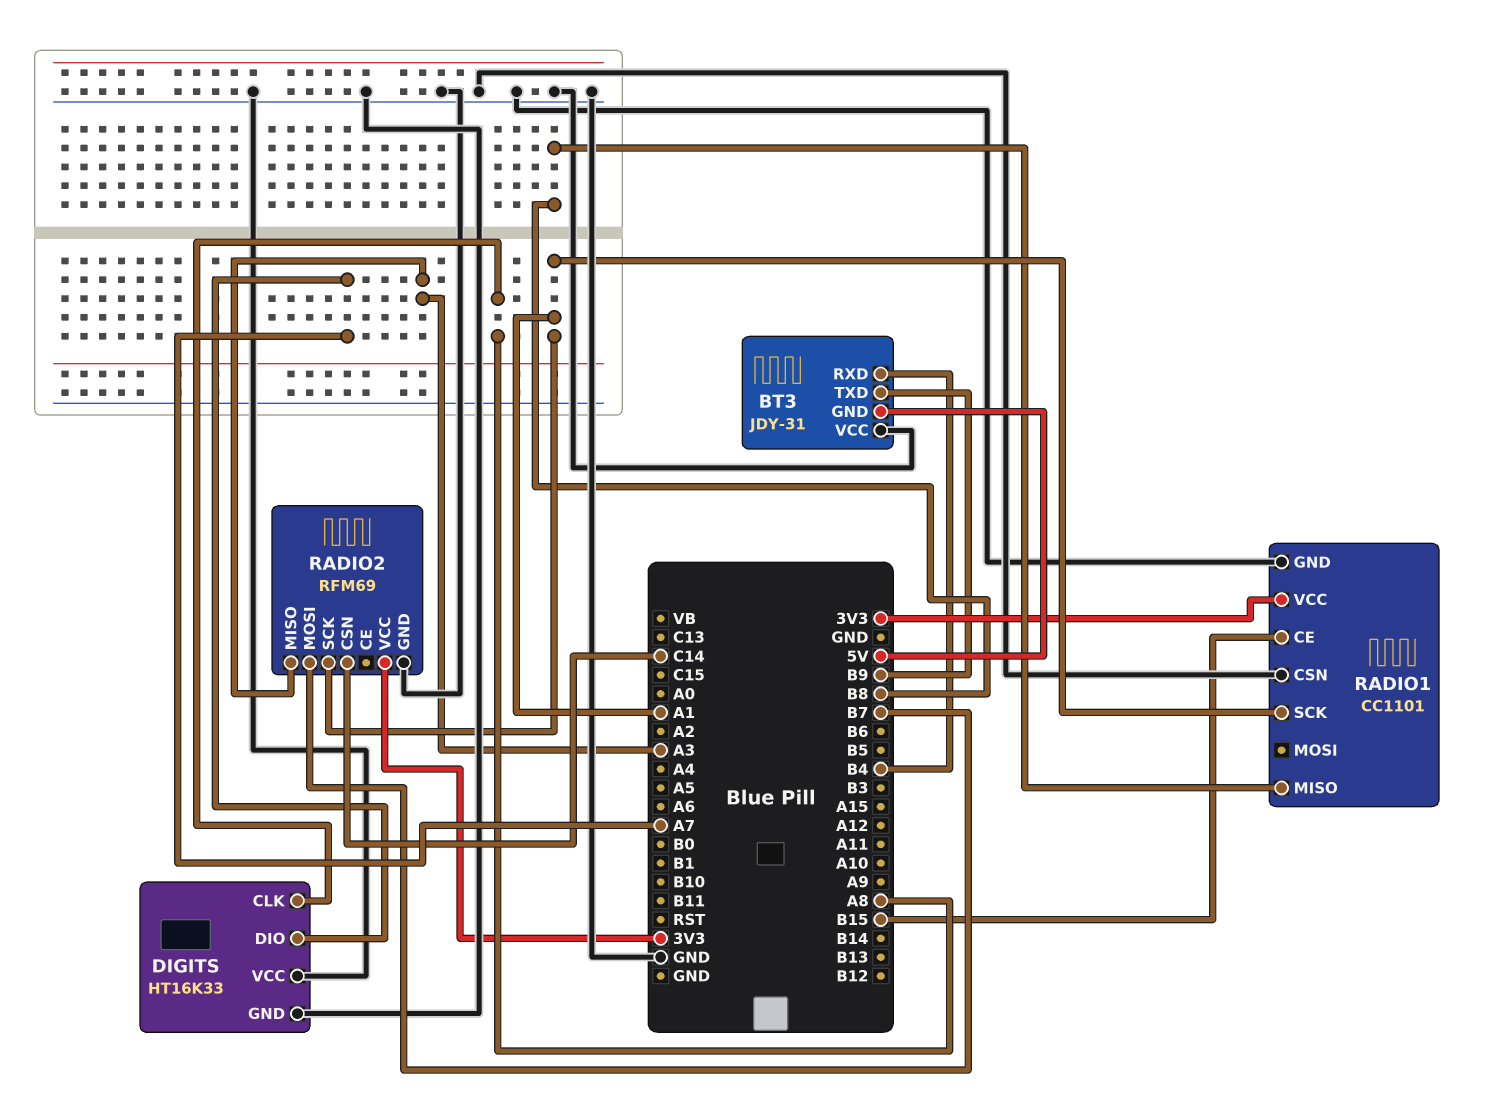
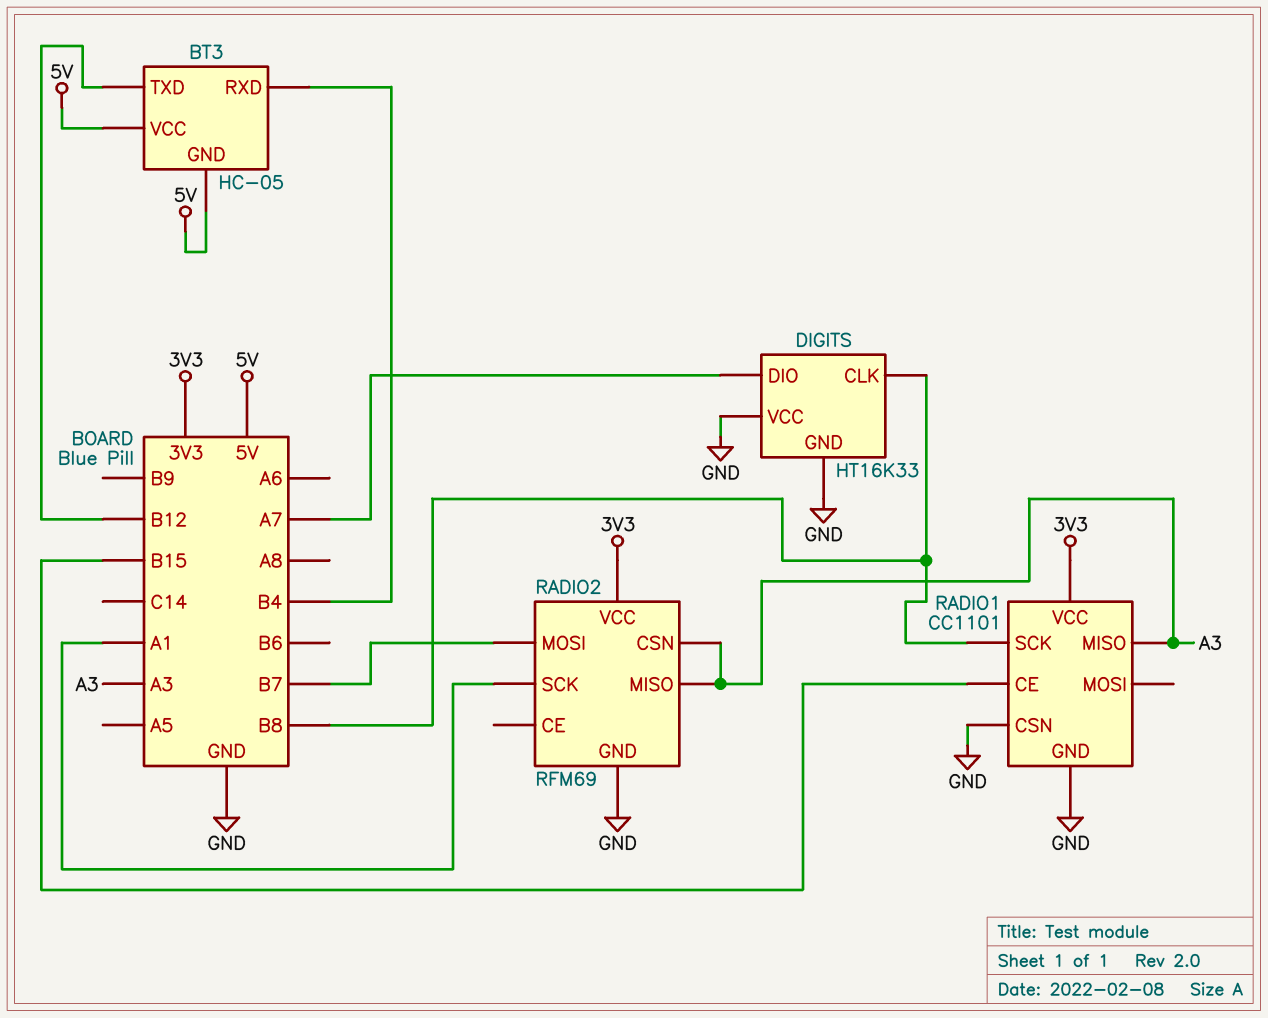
BT3: JDY-31 -> HC-05
BT3 pin TXD: B9 -> B12
BT3 pin VCC: GND -> 5V
DIGITS pin CLK: A8 -> B8
RADIO1 pin MISO: B8 -> A3
RADIO1 pin SCK: A1 -> B8
RADIO2 pin CSN: C14 -> A3

